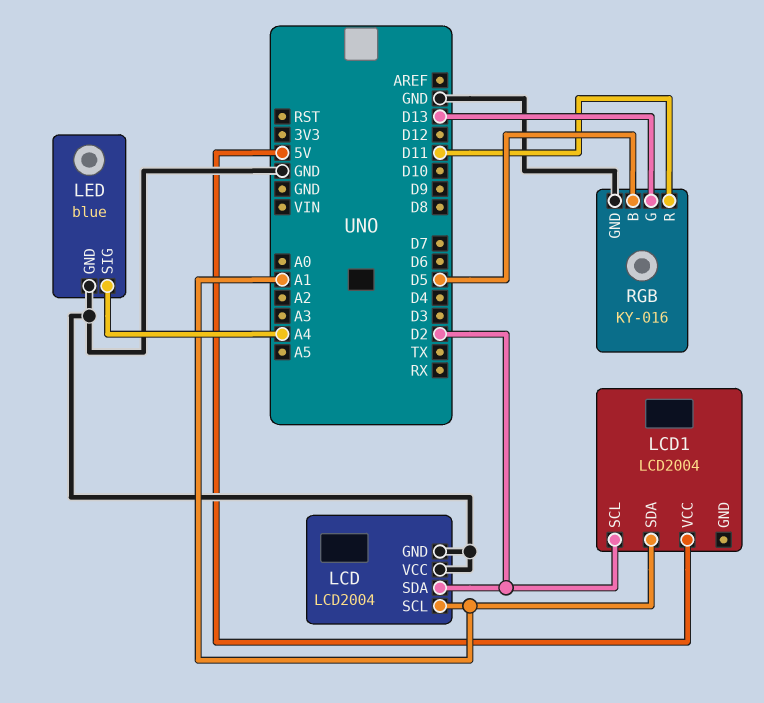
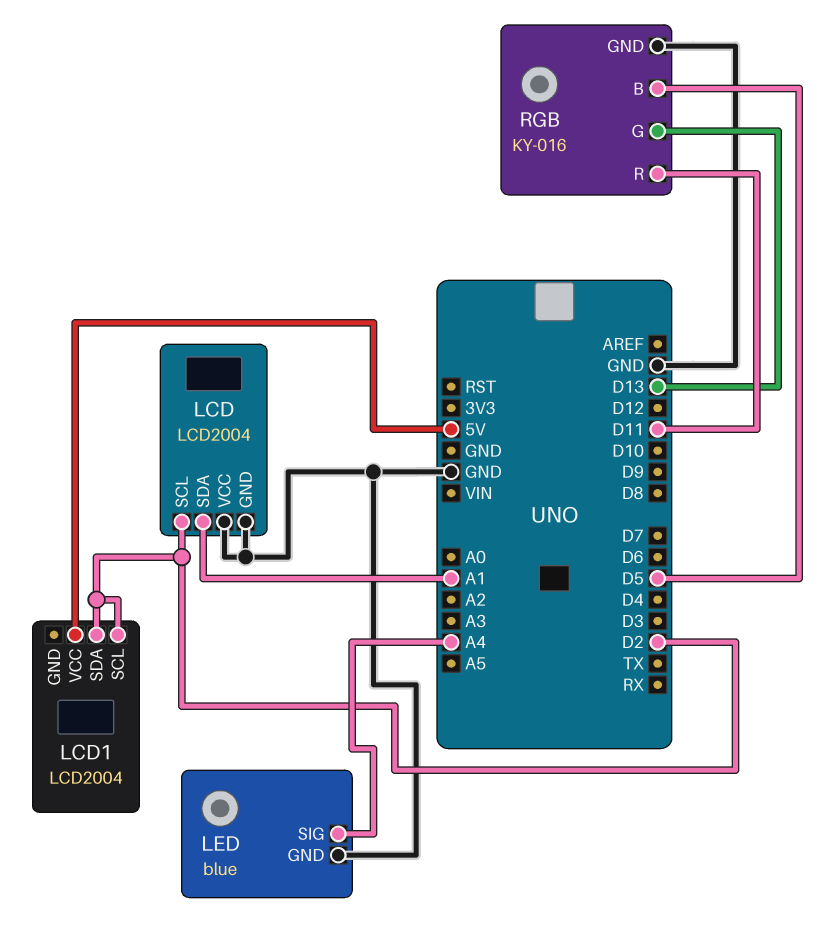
LCD pin SCL: A1 -> D2
LCD pin SDA: D2 -> A1
LCD1 pin SDA: A1 -> D2

